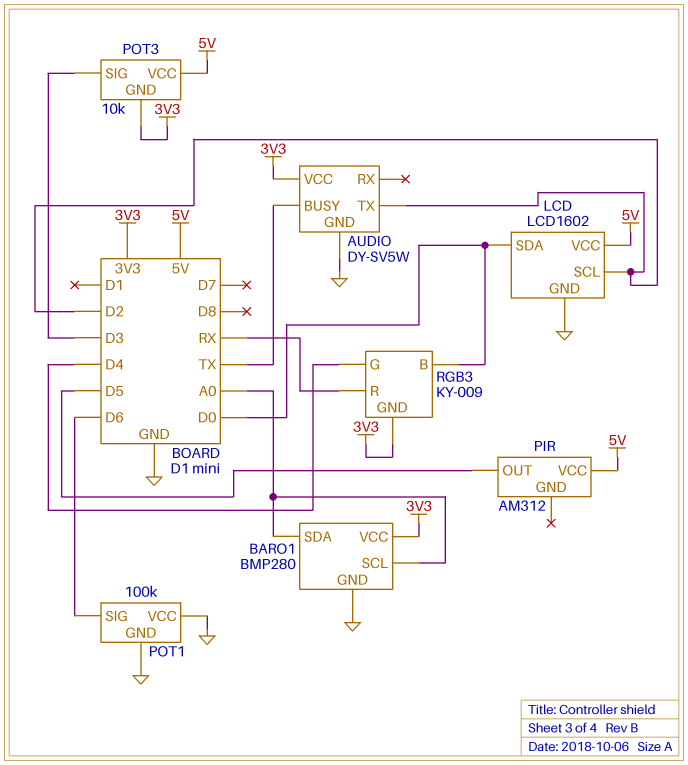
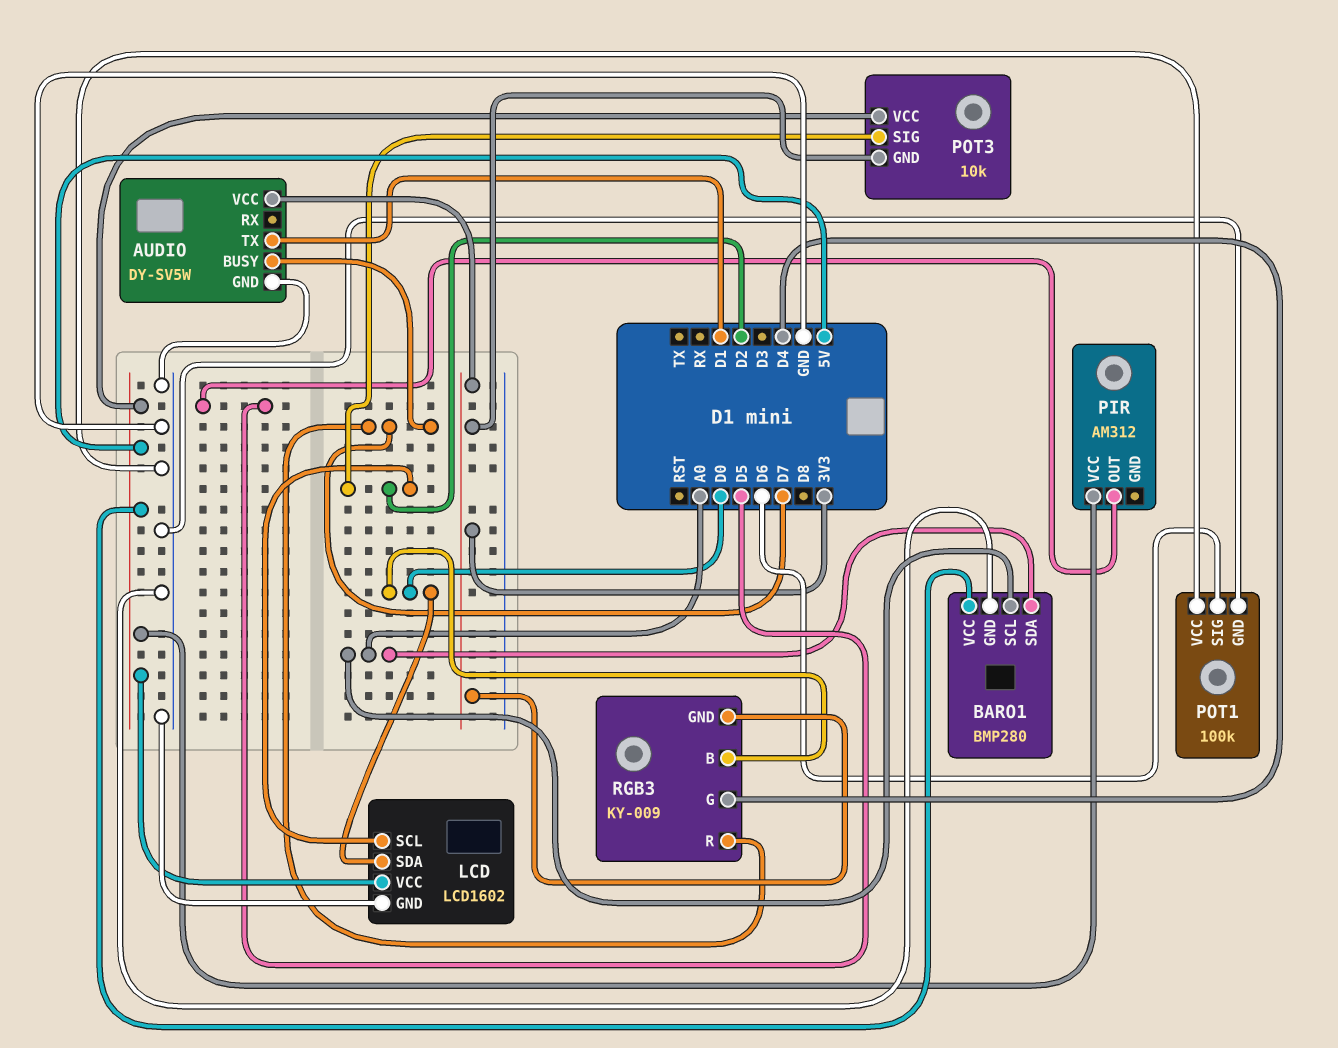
AUDIO pin BUSY: TX -> D7
AUDIO pin TX: D2 -> D1
BARO1 pin VCC: 3V3 -> 5V
POT3 pin SIG: D3 -> D2
RGB3 pin R: RX -> D7

